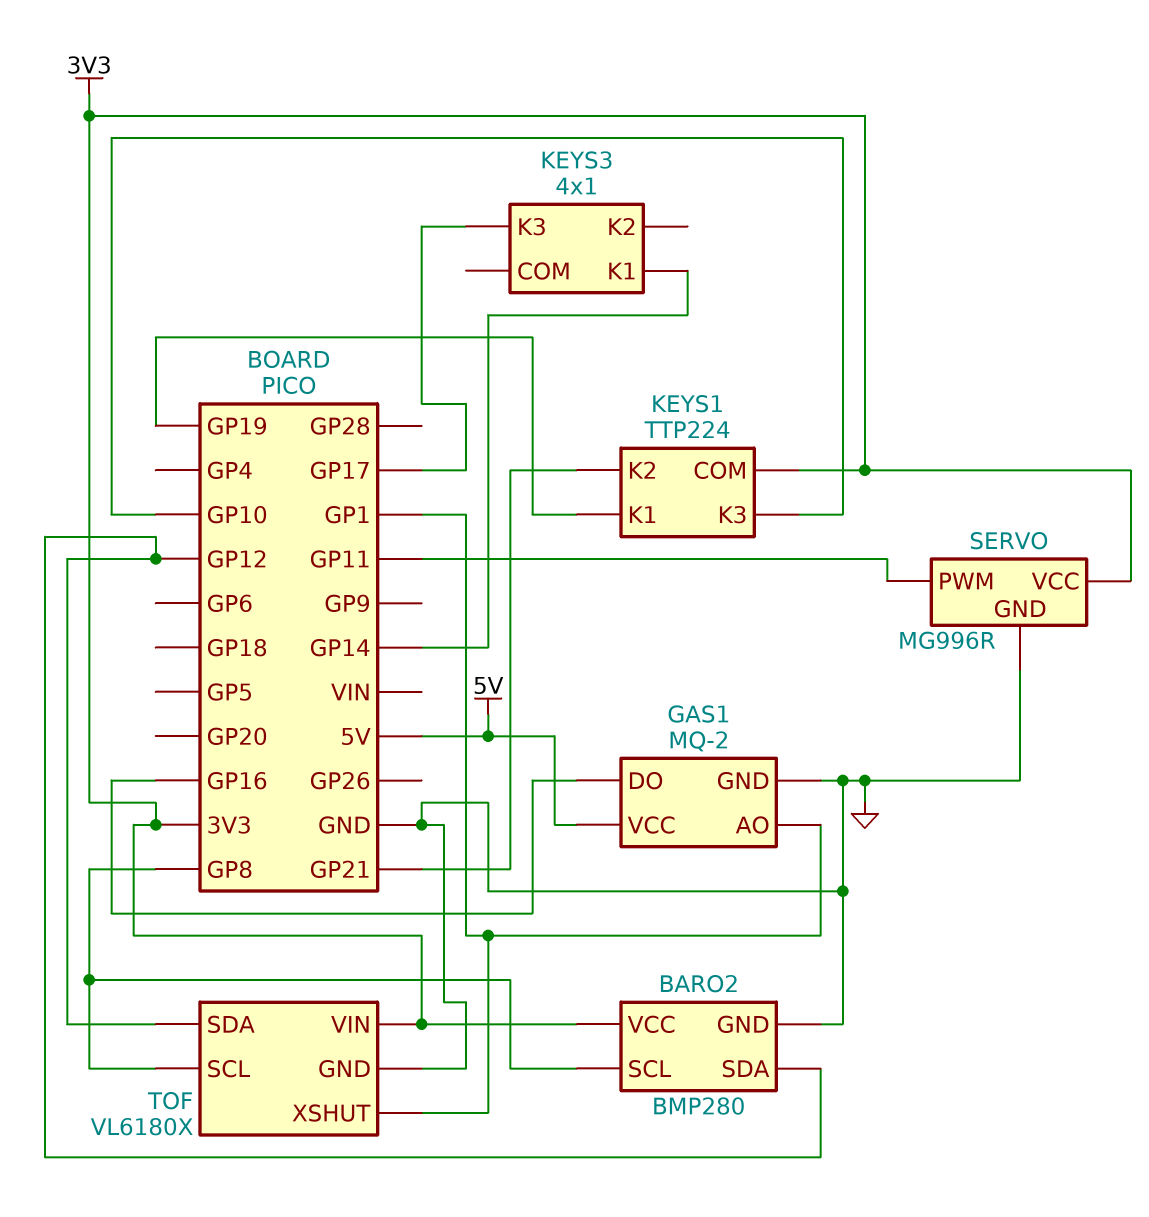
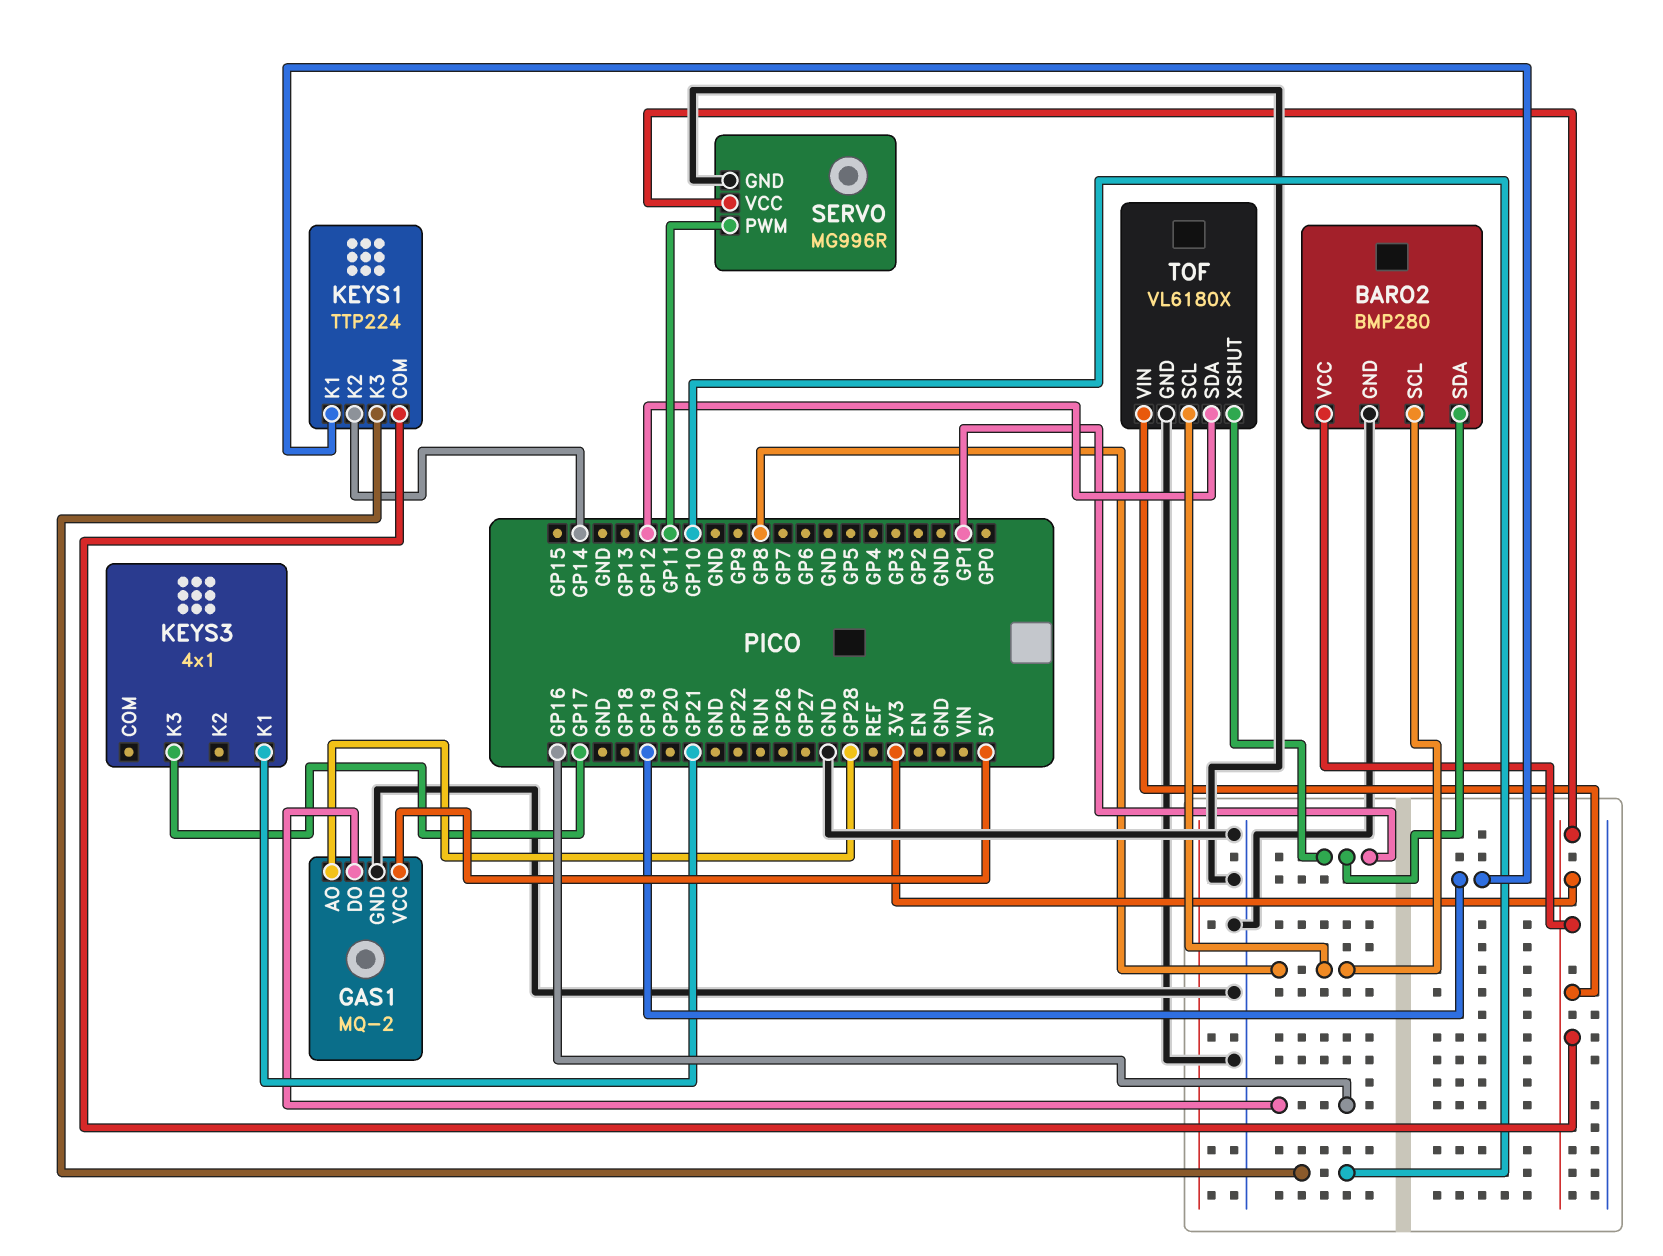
BARO2 pin SDA: GP12 -> GP1
GAS1 pin AO: GP1 -> GP28
KEYS1 pin K2: GP21 -> GP14
KEYS3 pin K1: GP14 -> GP21

